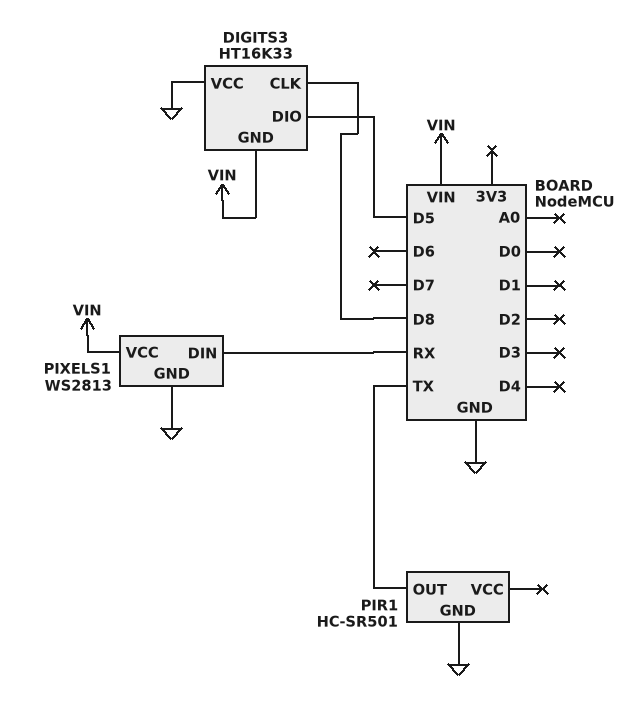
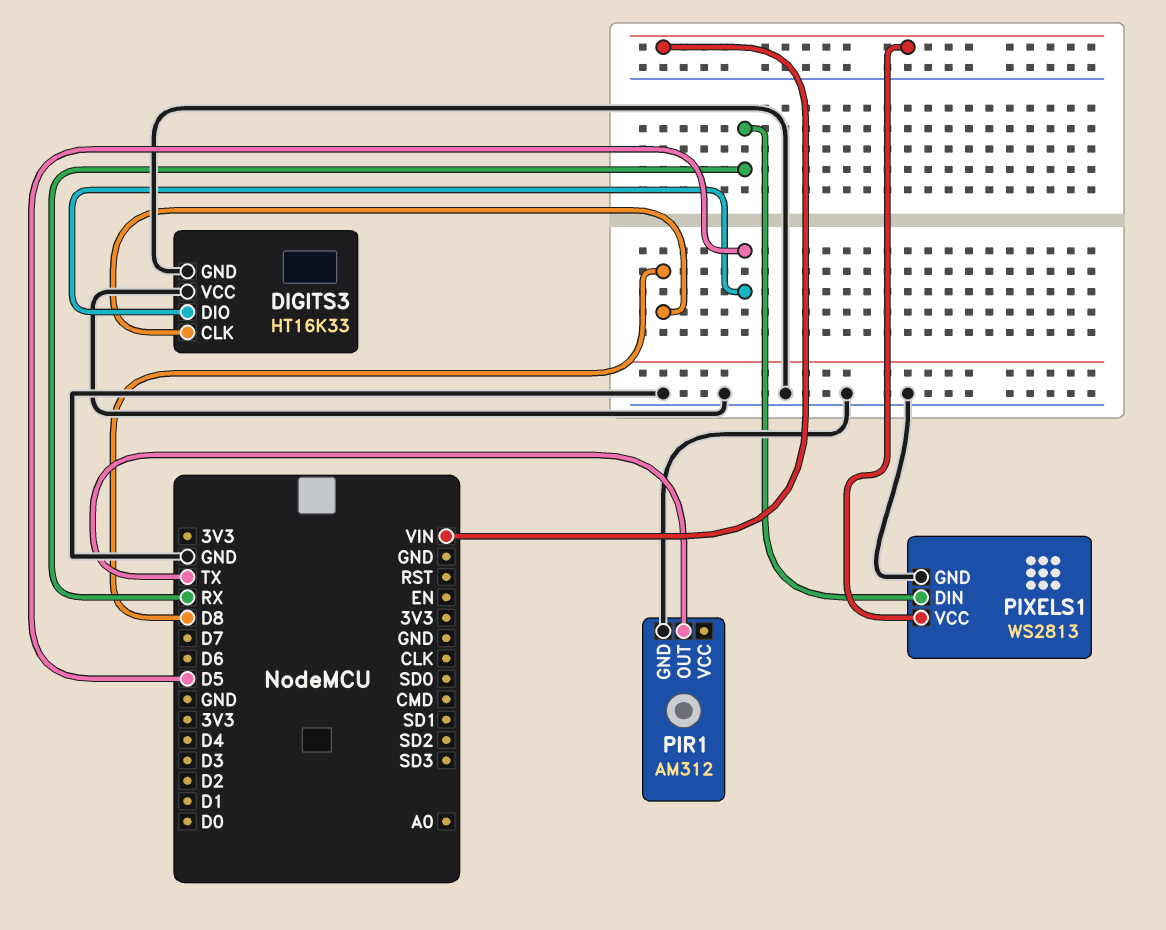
DIGITS3 pin GND: VIN -> GND
PIR1: HC-SR501 -> AM312

